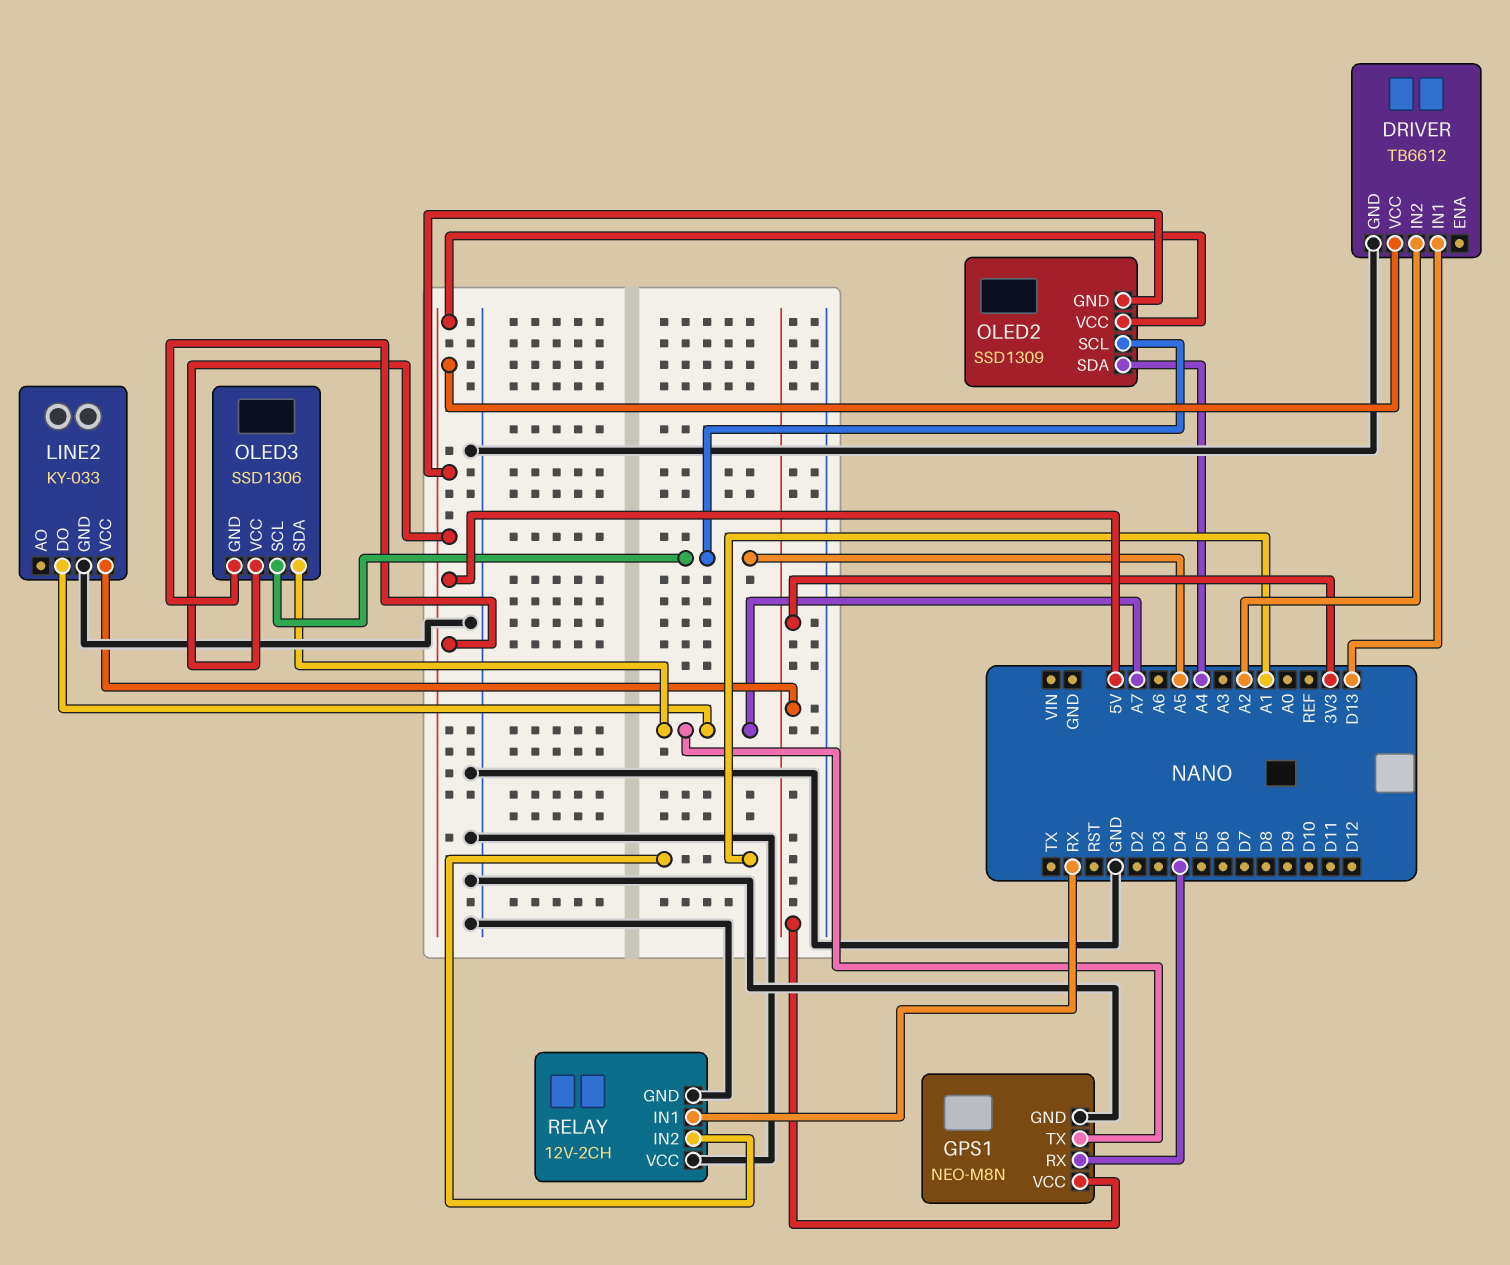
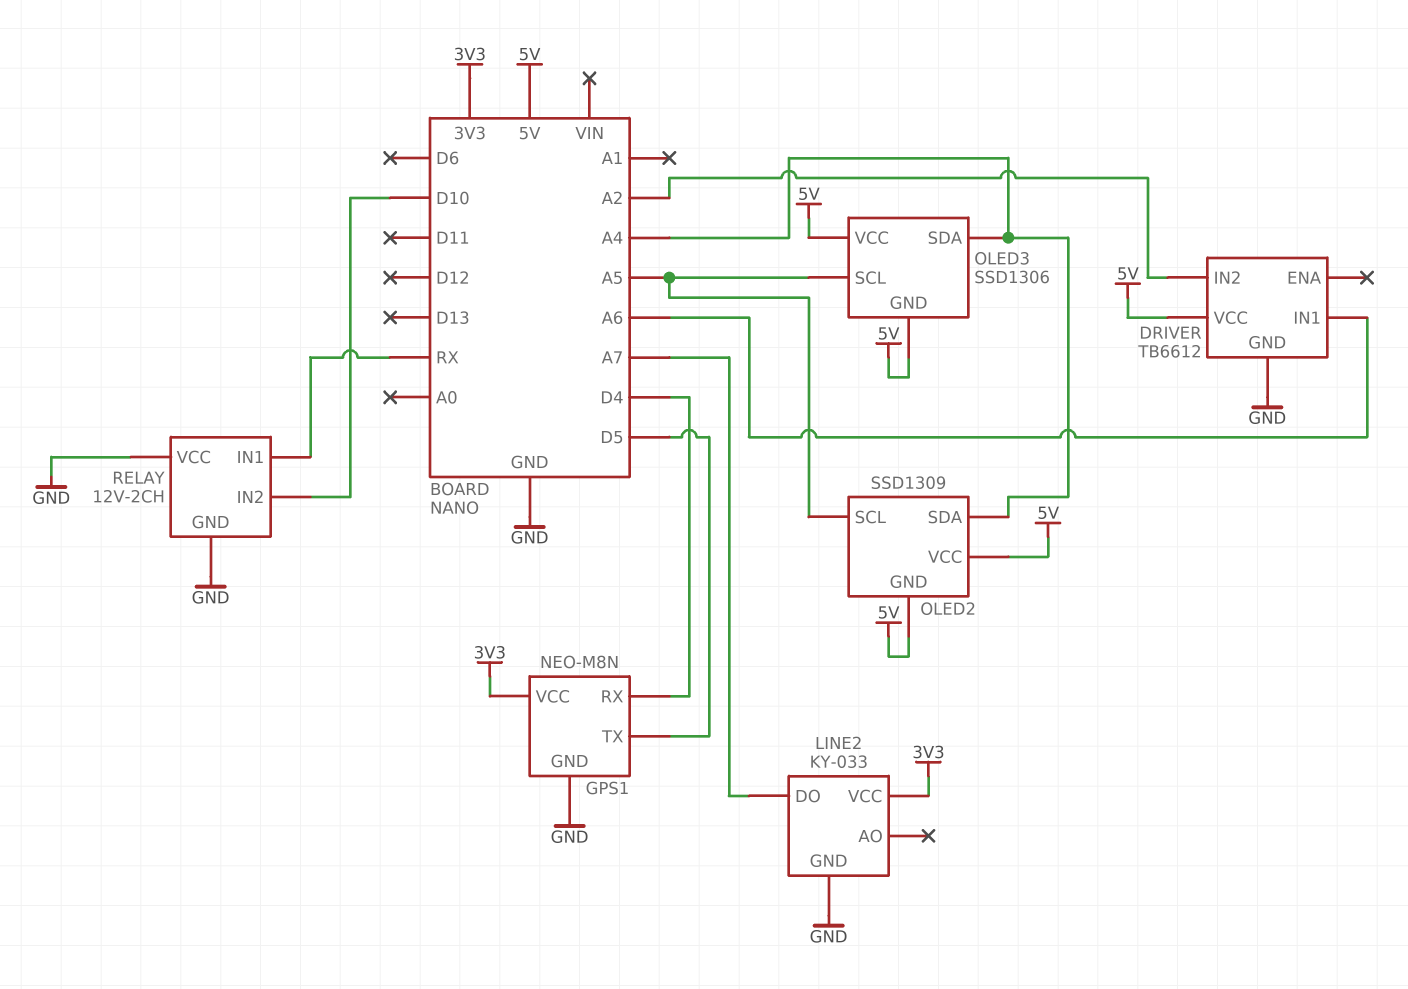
DRIVER pin IN1: D13 -> A6
GPS1 pin TX: A7 -> D5
OLED3 pin SDA: A7 -> A4
RELAY pin IN2: A1 -> D10

